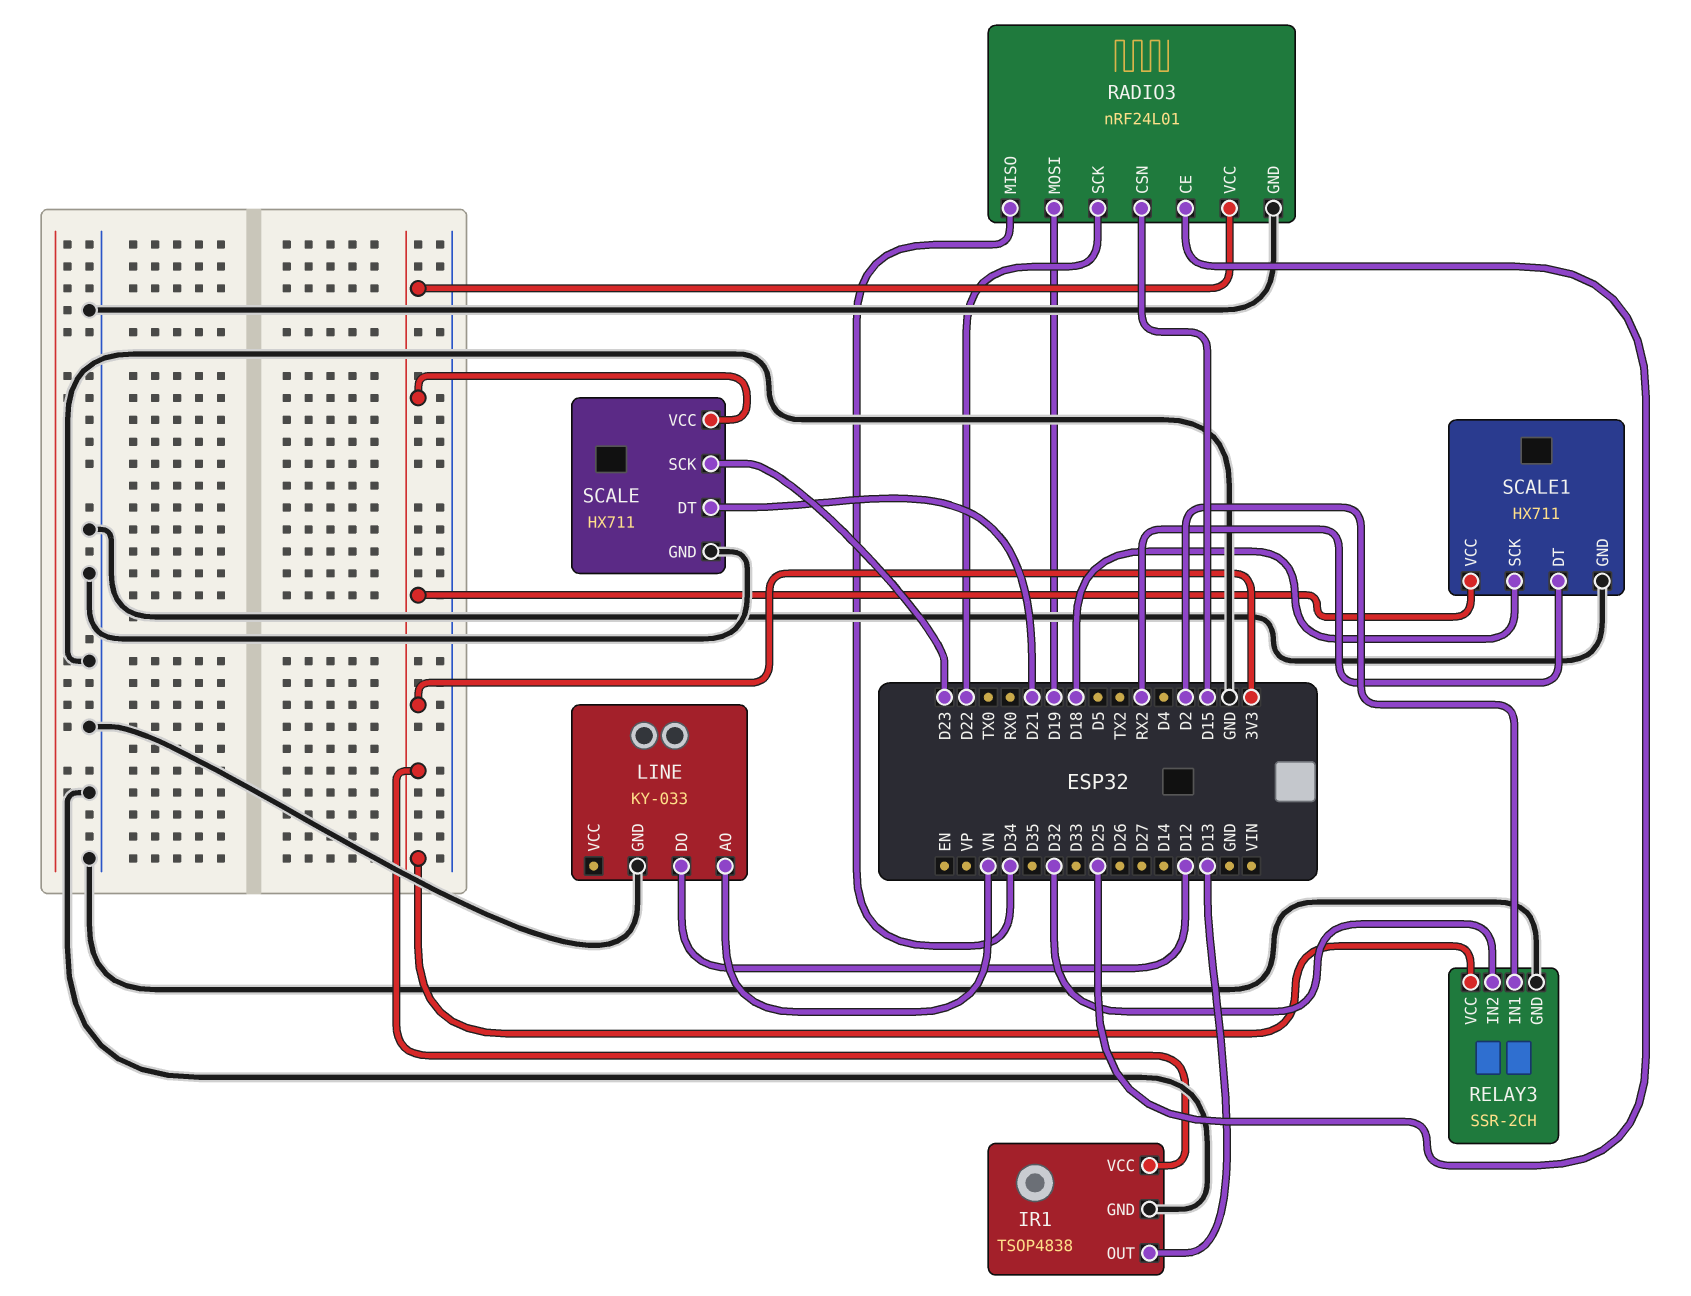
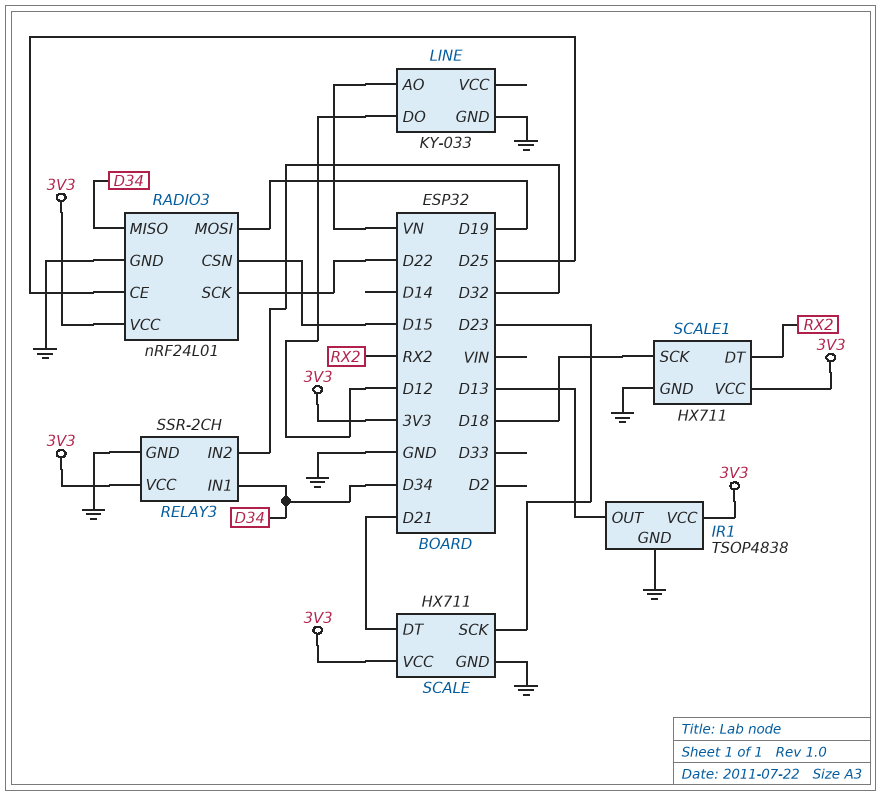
RELAY3 pin IN1: D2 -> D34

